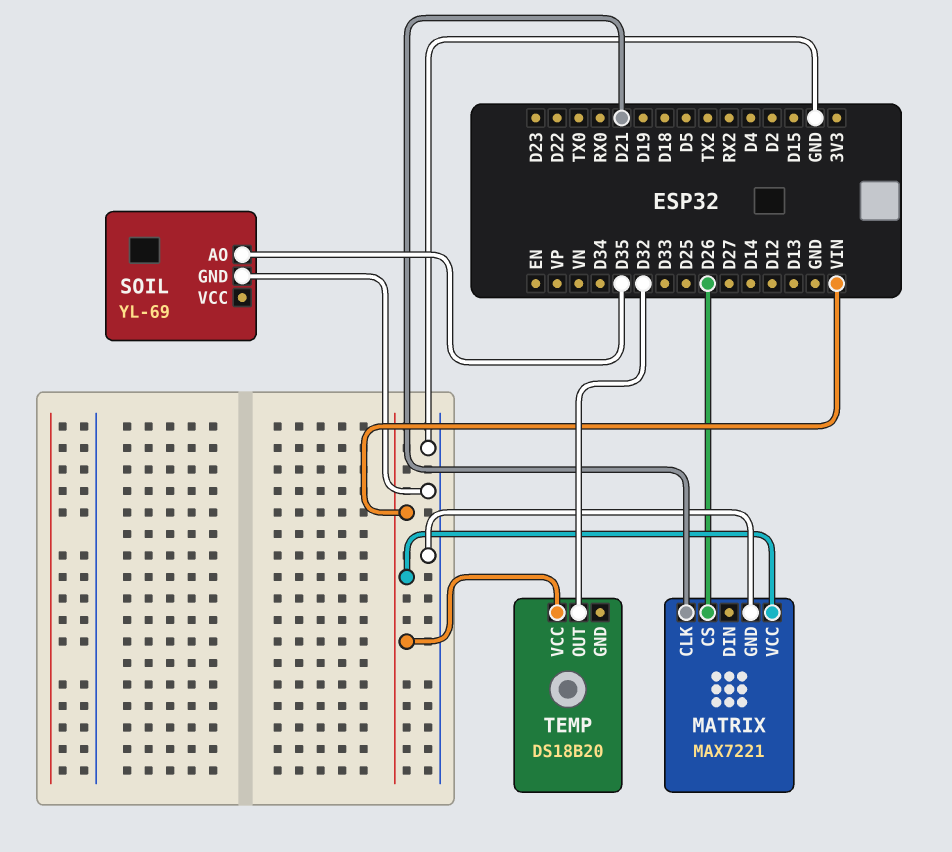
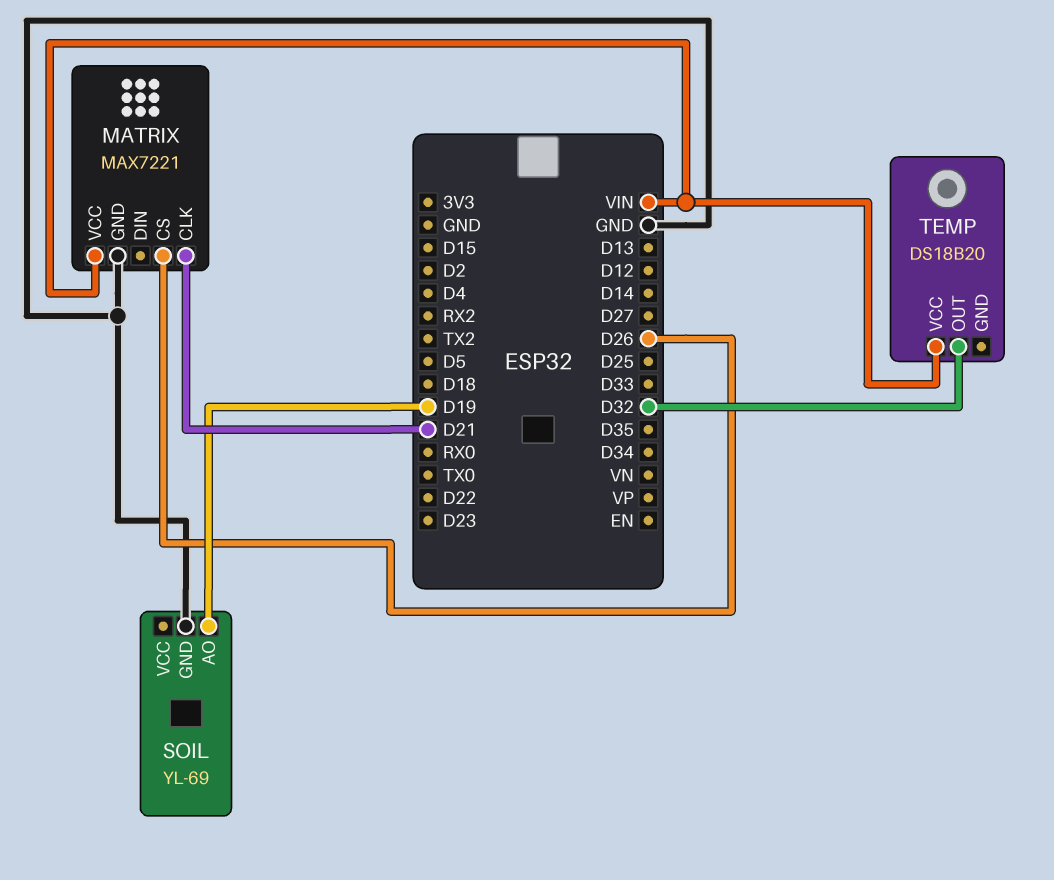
SOIL pin AO: D35 -> D19

